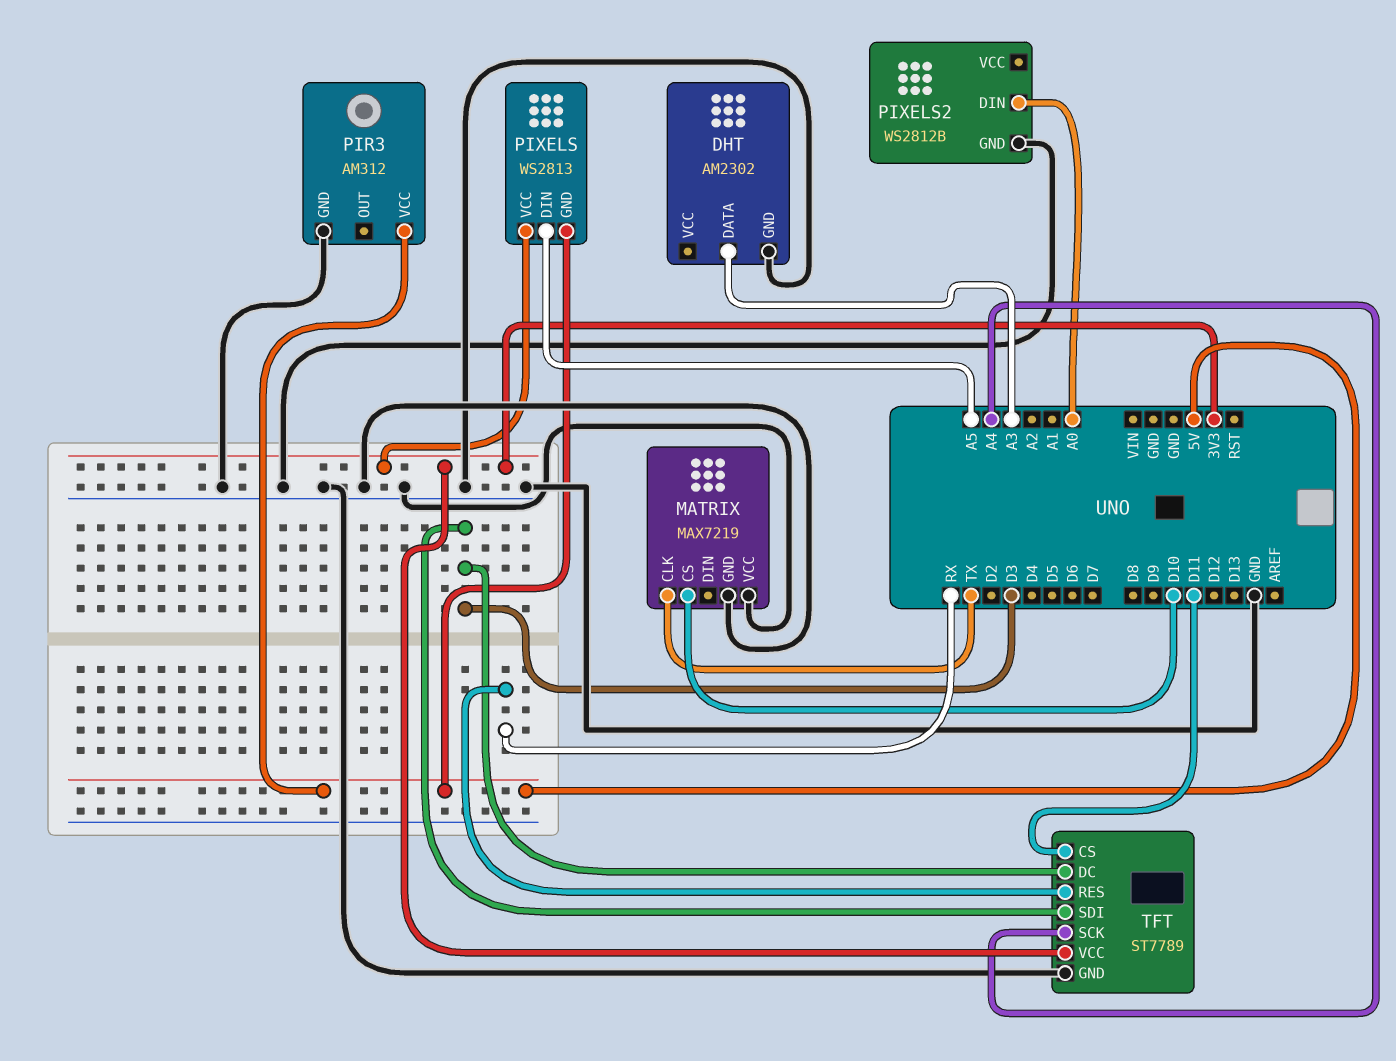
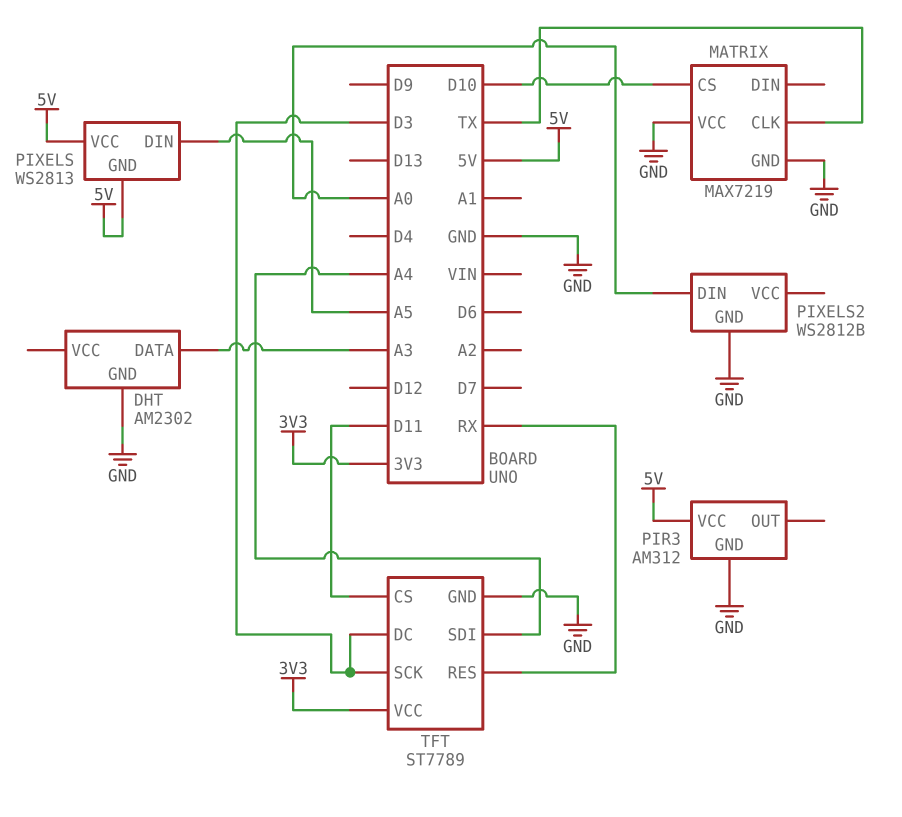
PIXELS pin VCC: 3V3 -> 5V
TFT pin SCK: A4 -> D3
TFT pin SDI: D3 -> A4

